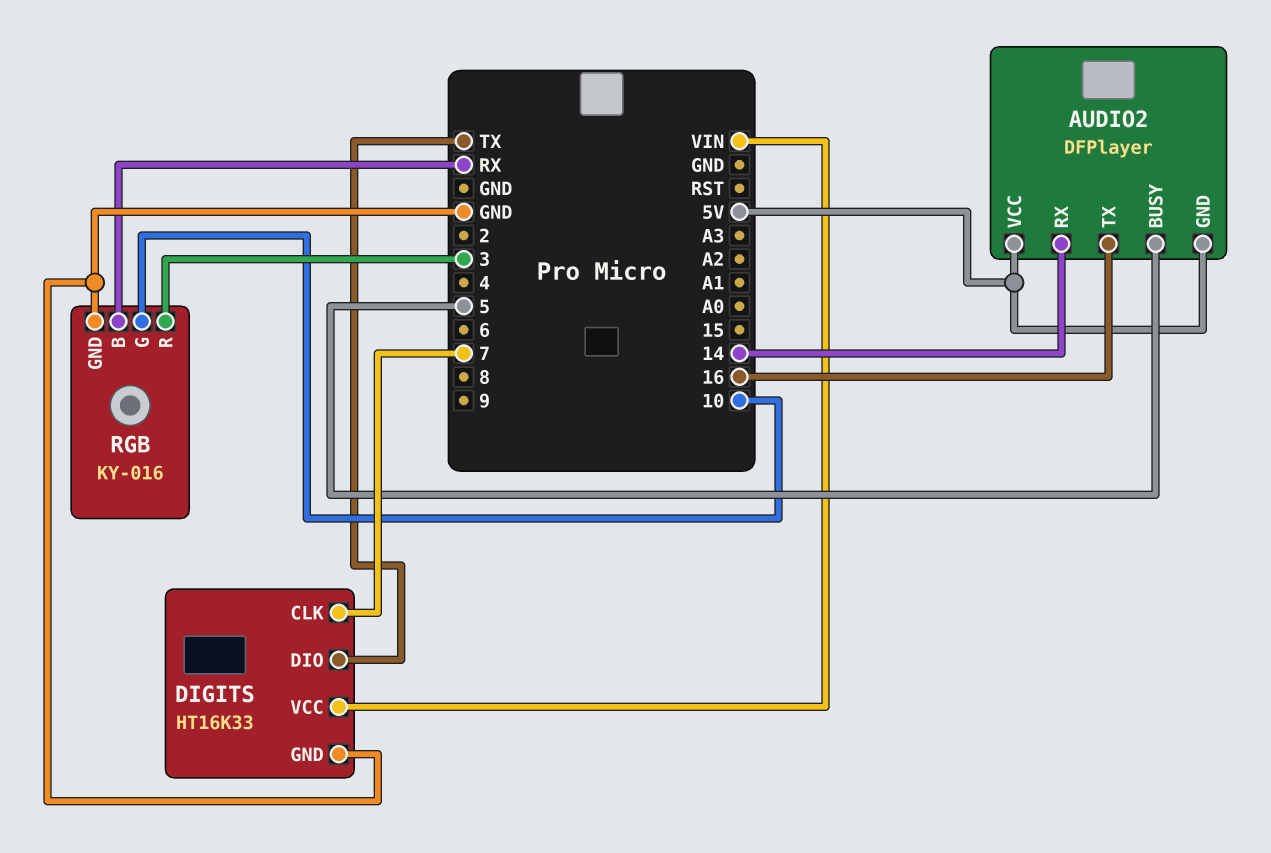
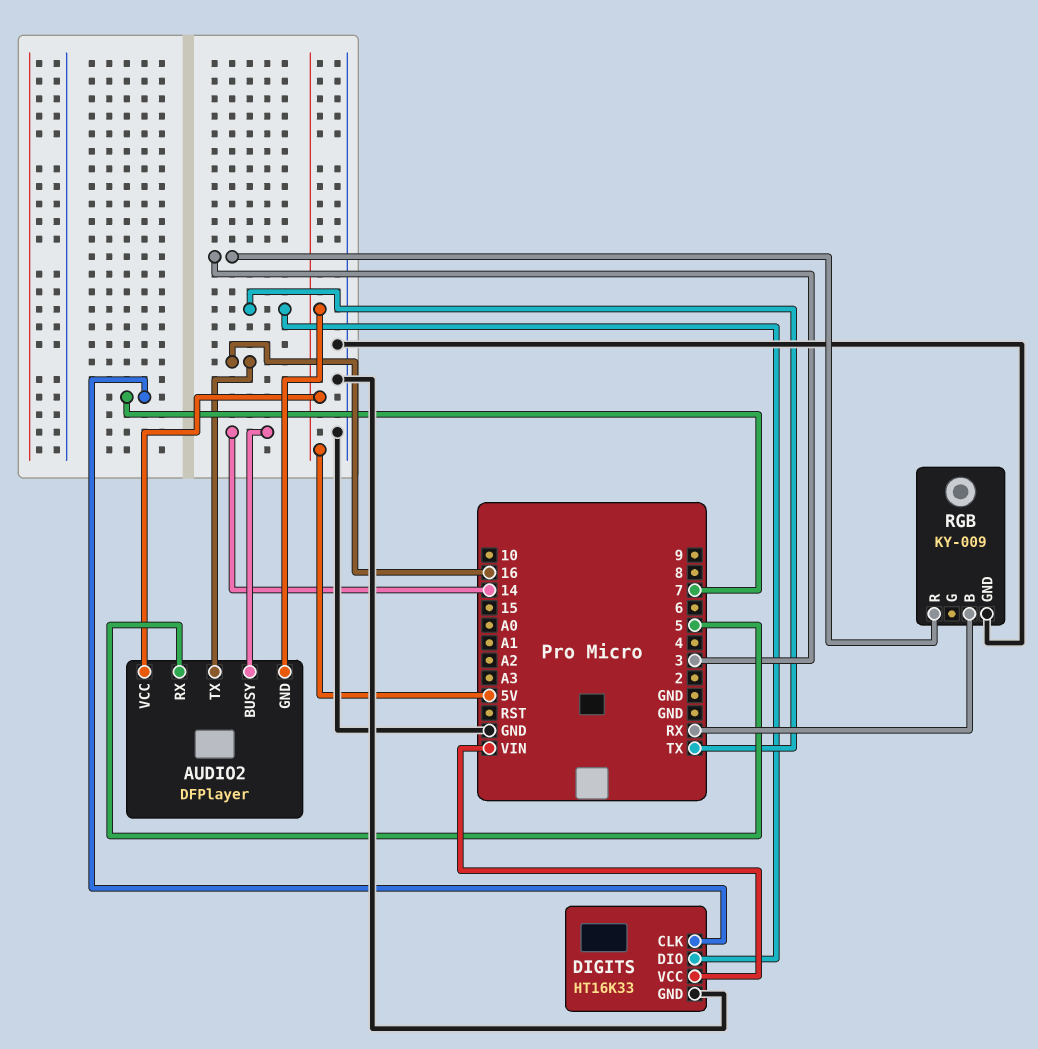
AUDIO2 pin BUSY: 5 -> 14
AUDIO2 pin RX: 14 -> 5
RGB: KY-016 -> KY-009
RGB pin G: 10 -> none

